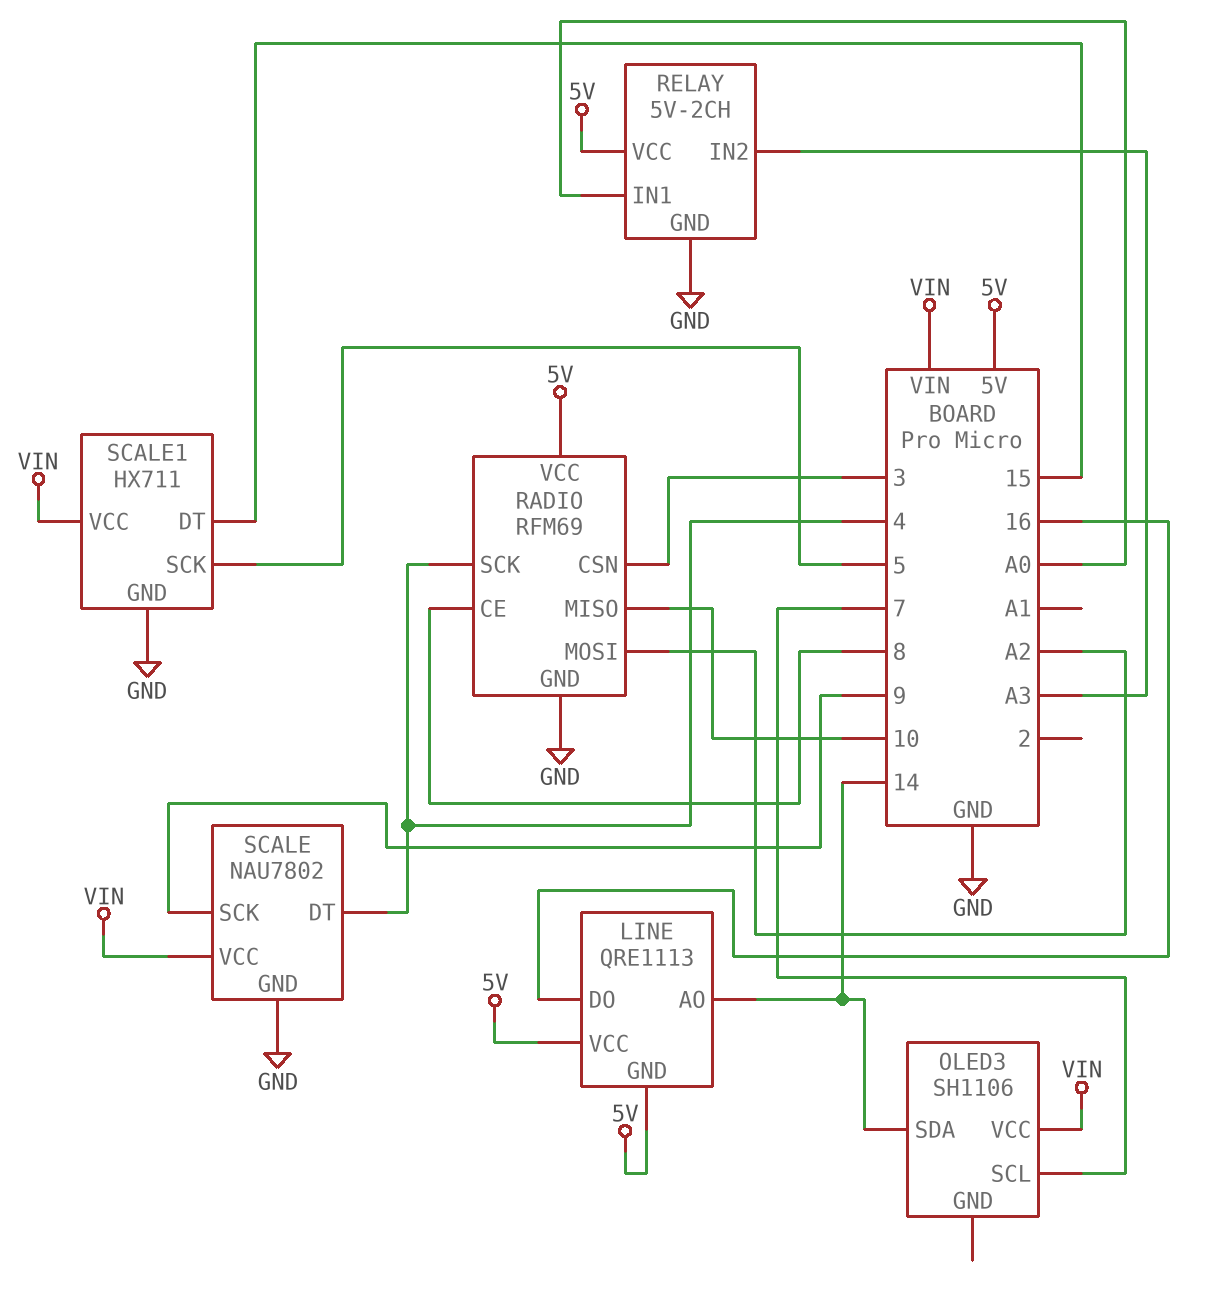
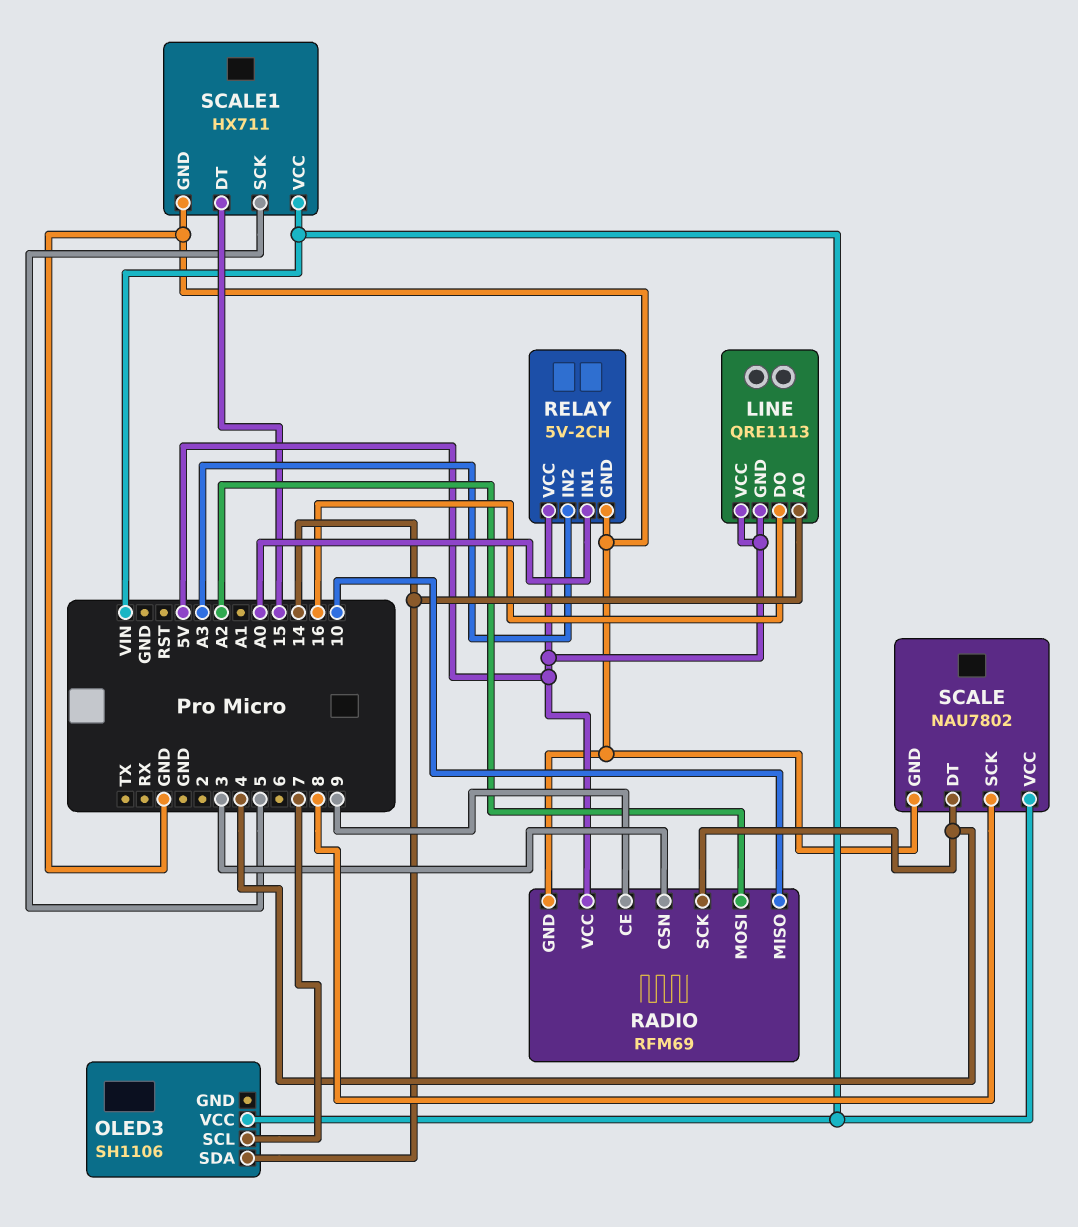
RADIO pin CE: 8 -> 9
SCALE pin SCK: 9 -> 8

